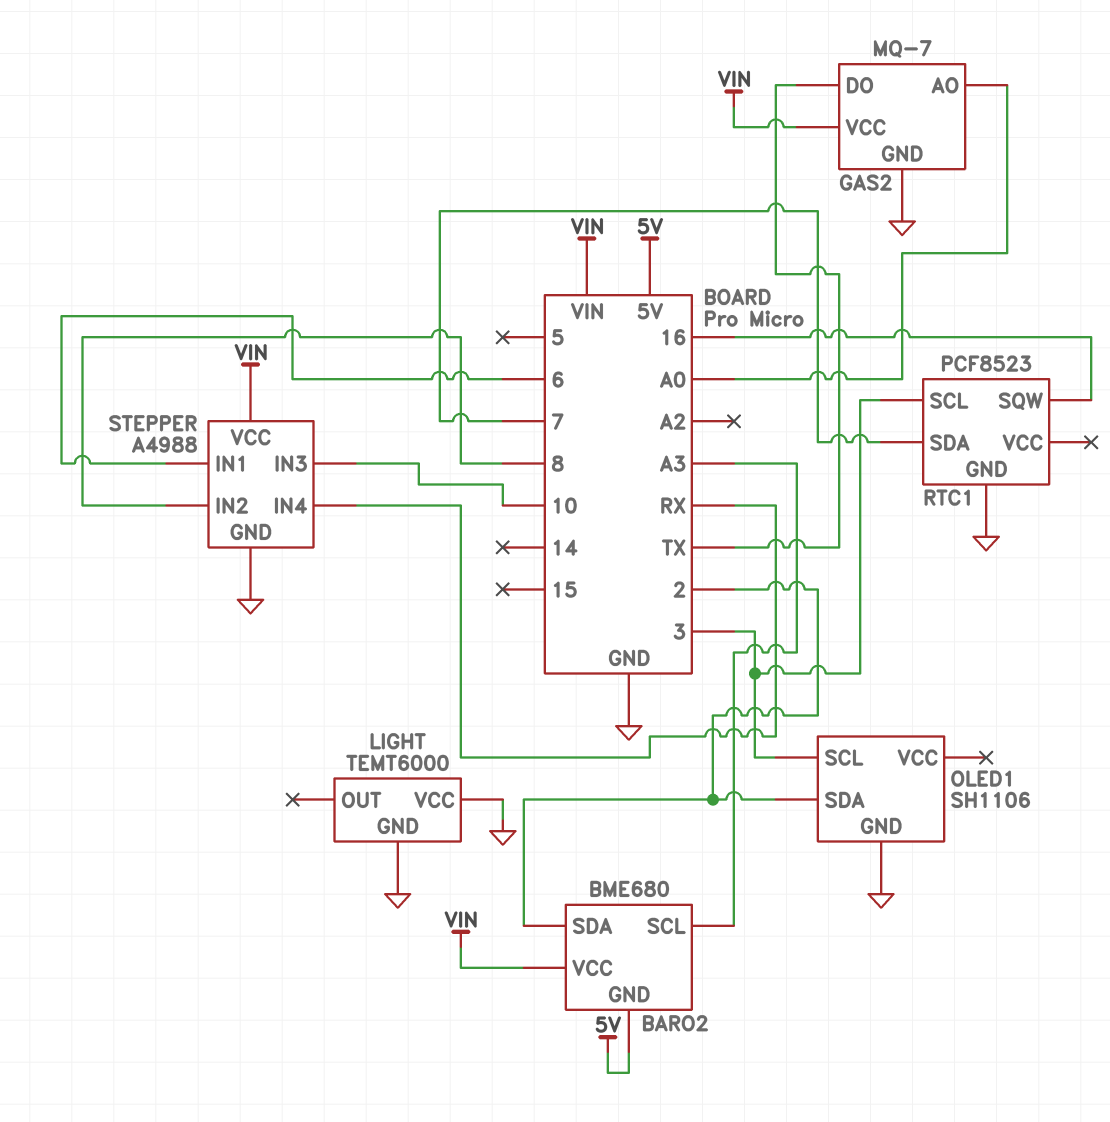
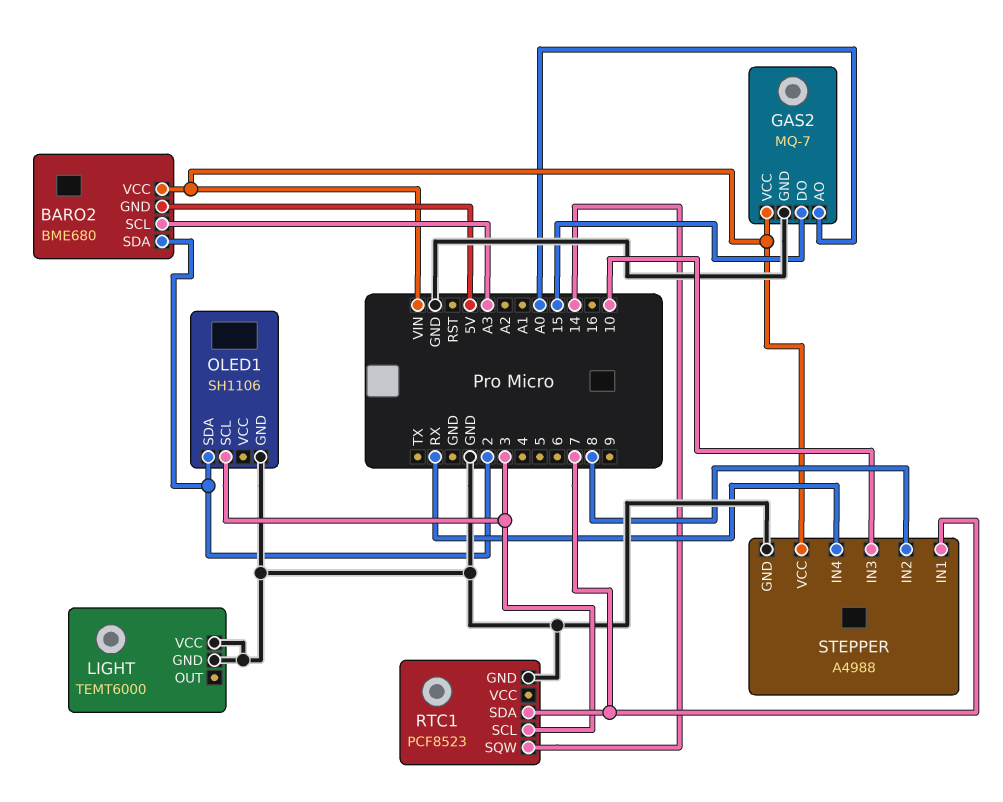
GAS2 pin DO: TX -> 15
RTC1 pin SQW: 16 -> 14
STEPPER pin IN1: 6 -> 7

